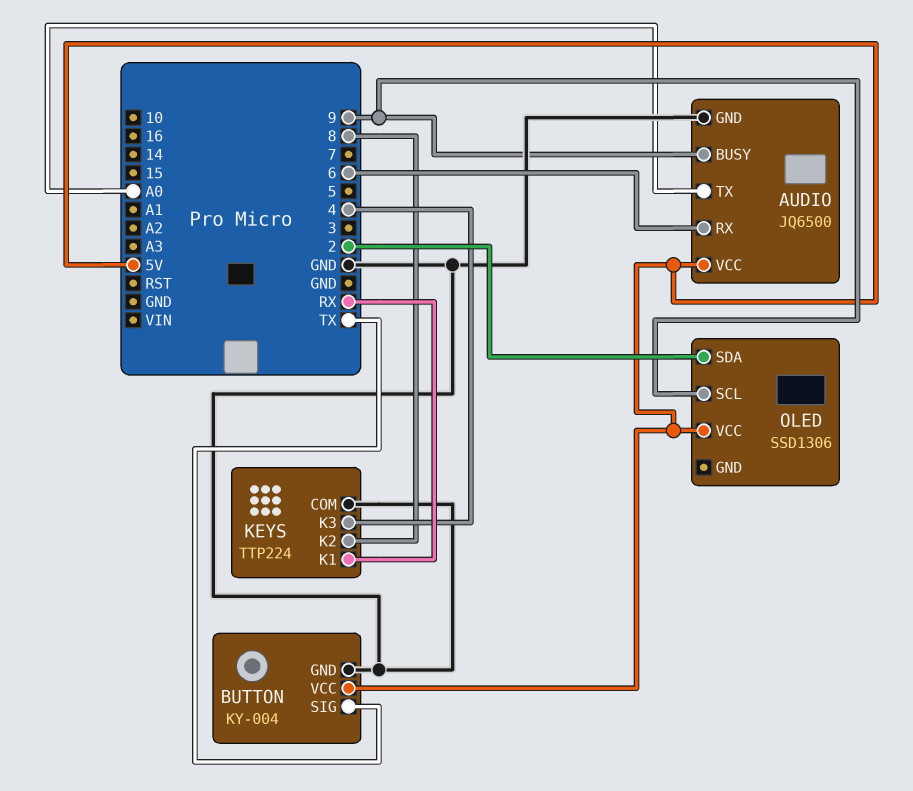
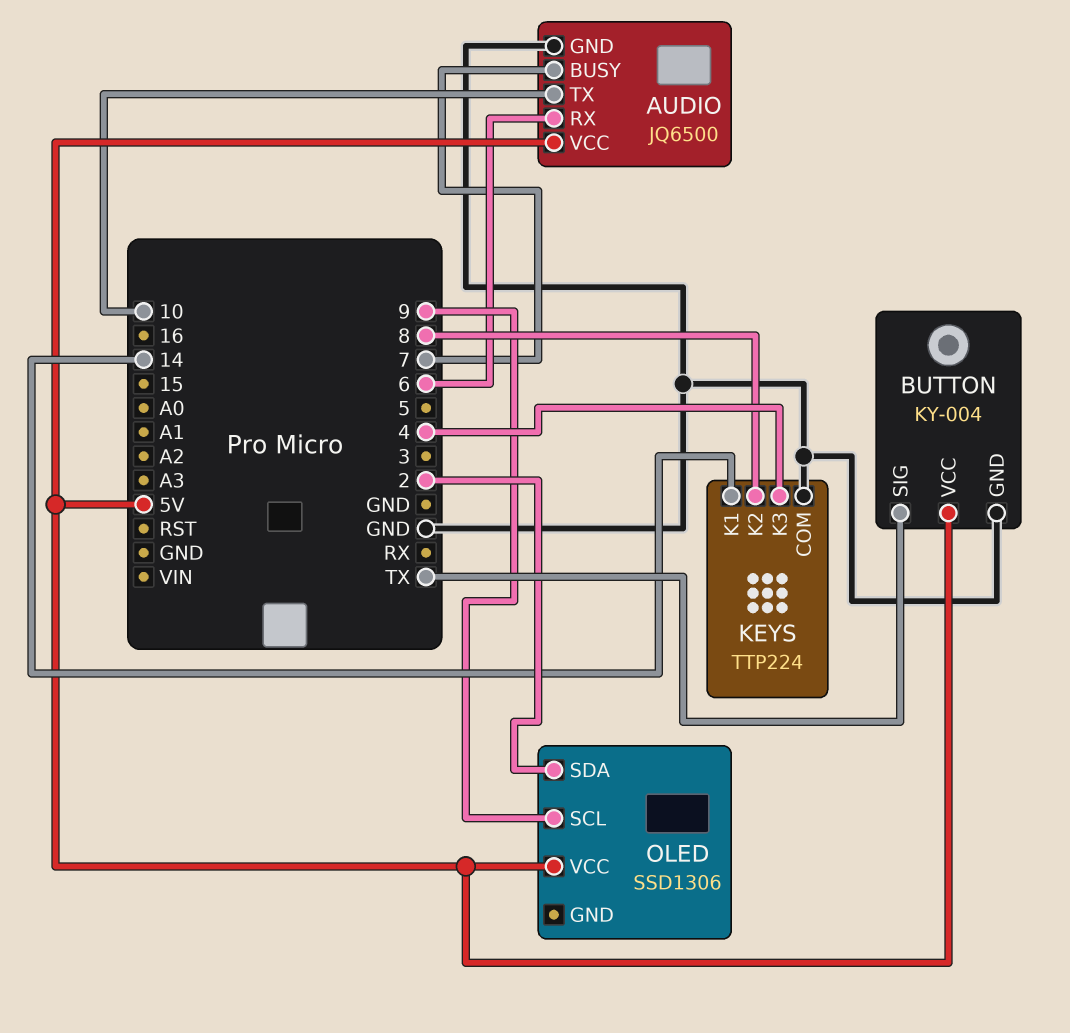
AUDIO pin BUSY: 9 -> 7
AUDIO pin TX: A0 -> 10
KEYS pin K1: RX -> 14

